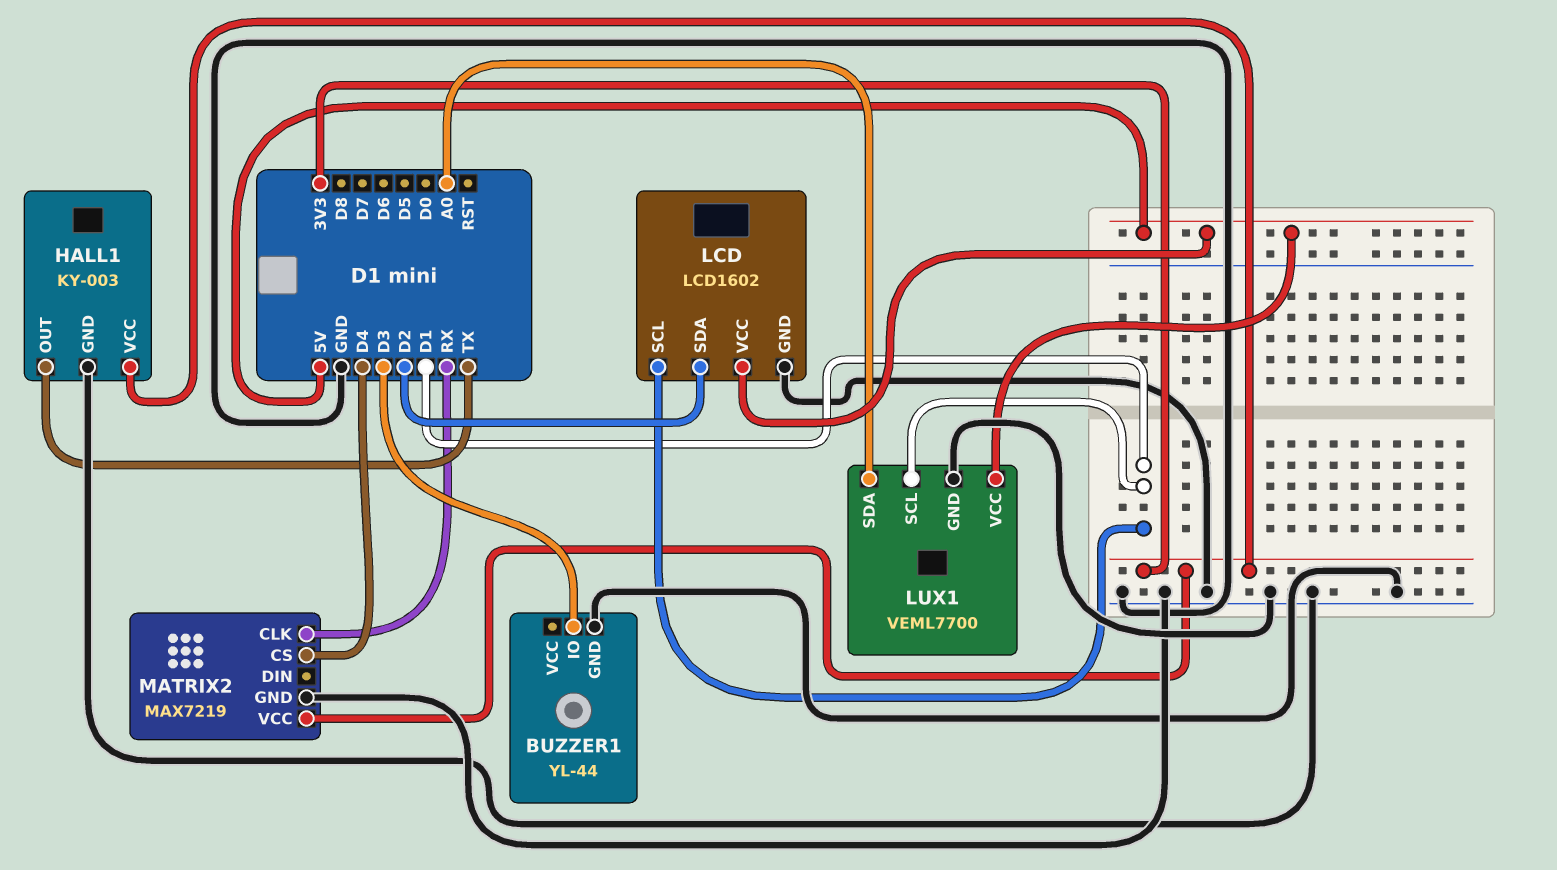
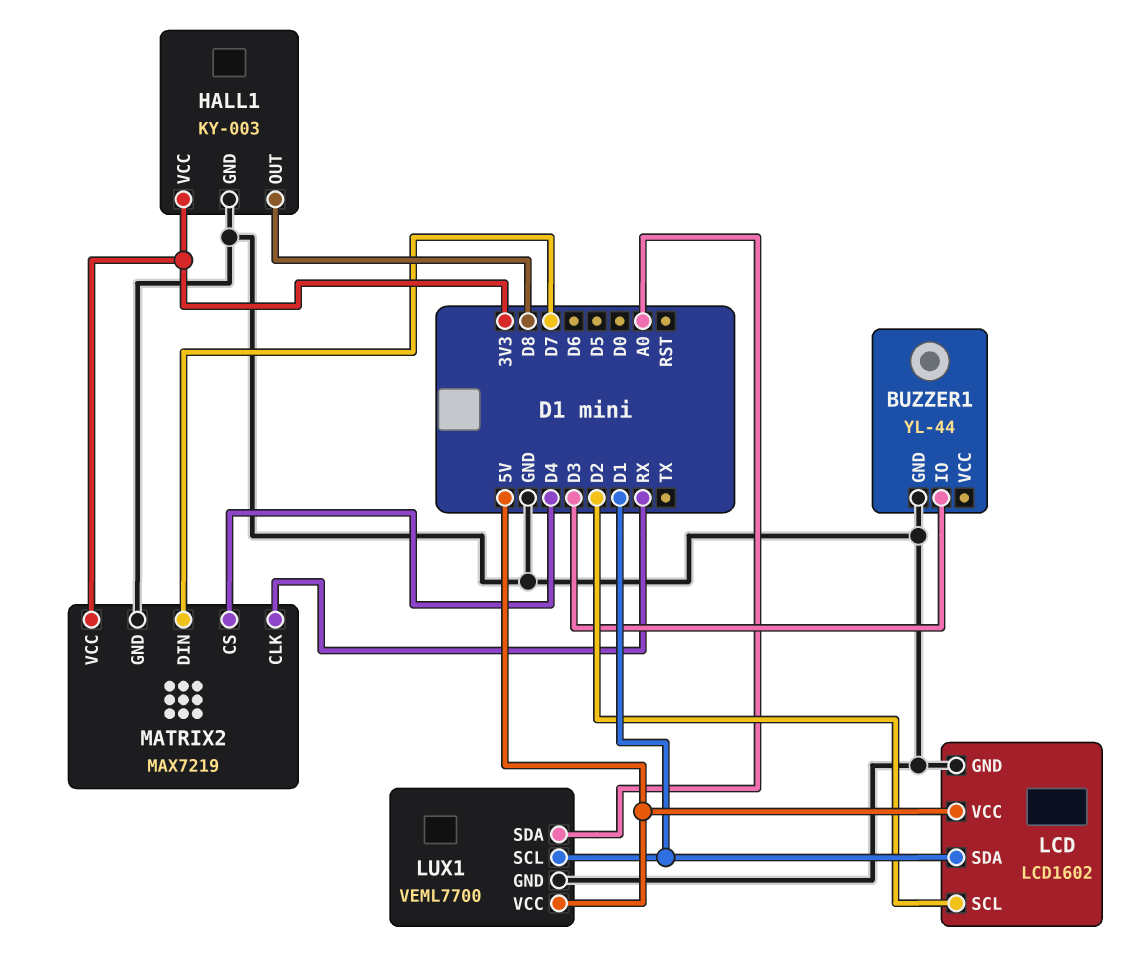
HALL1 pin OUT: TX -> D8
LCD pin SCL: D1 -> D2
LCD pin SDA: D2 -> D1
MATRIX2 pin DIN: none -> D7

